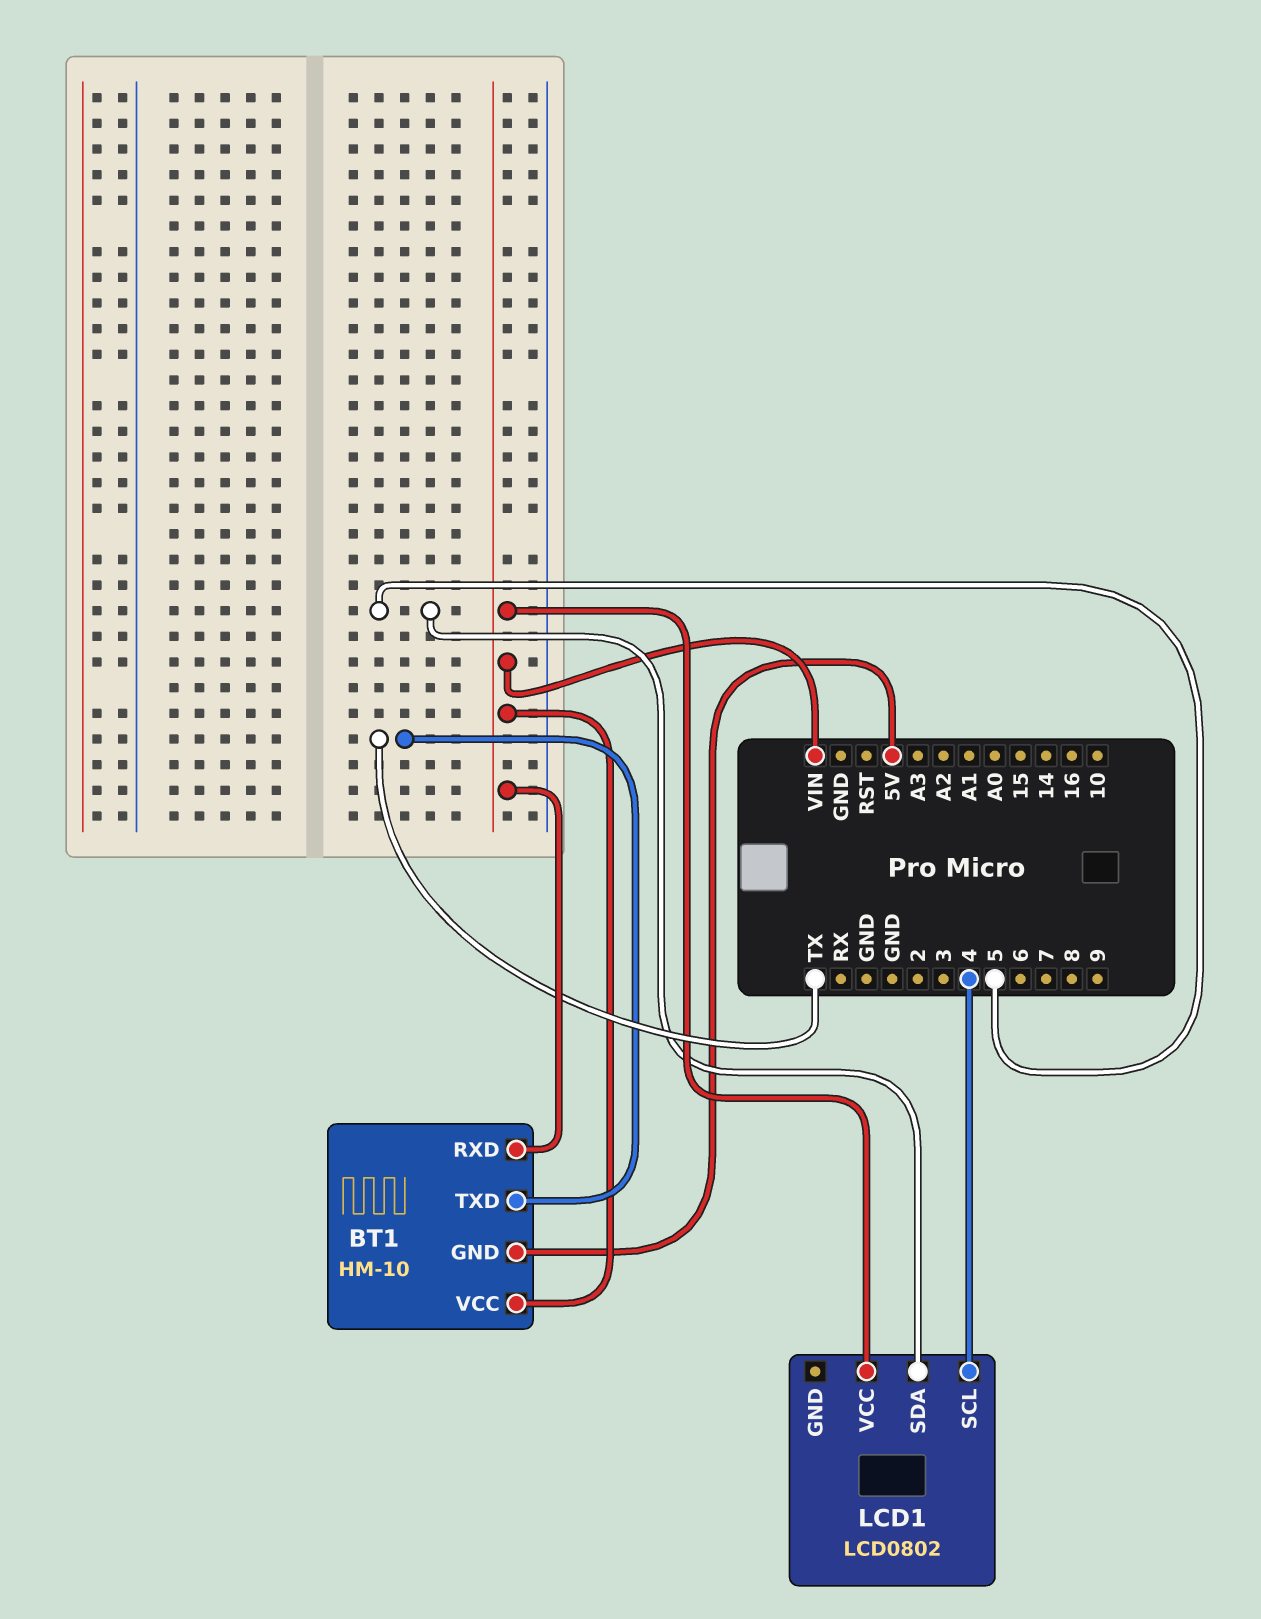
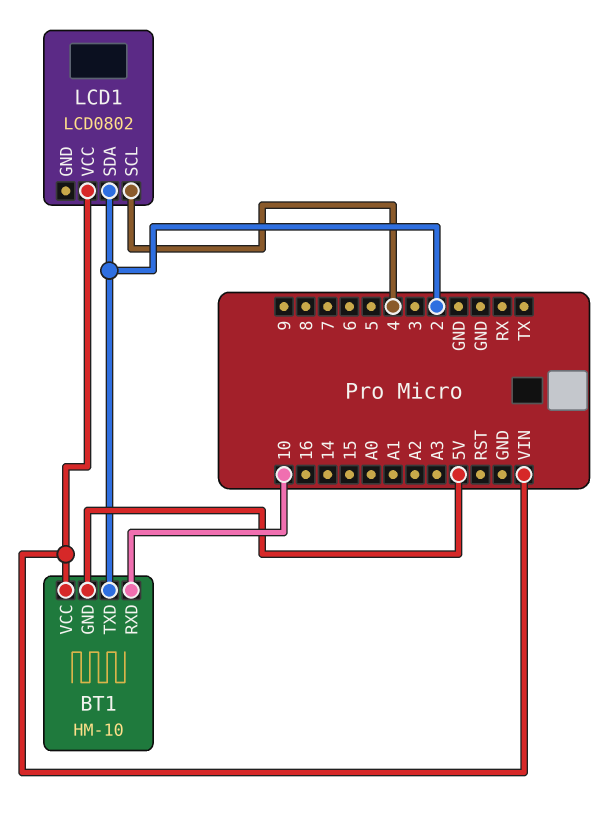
BT1 pin RXD: VIN -> 10
BT1 pin TXD: TX -> 2
LCD1 pin SDA: 5 -> 2

